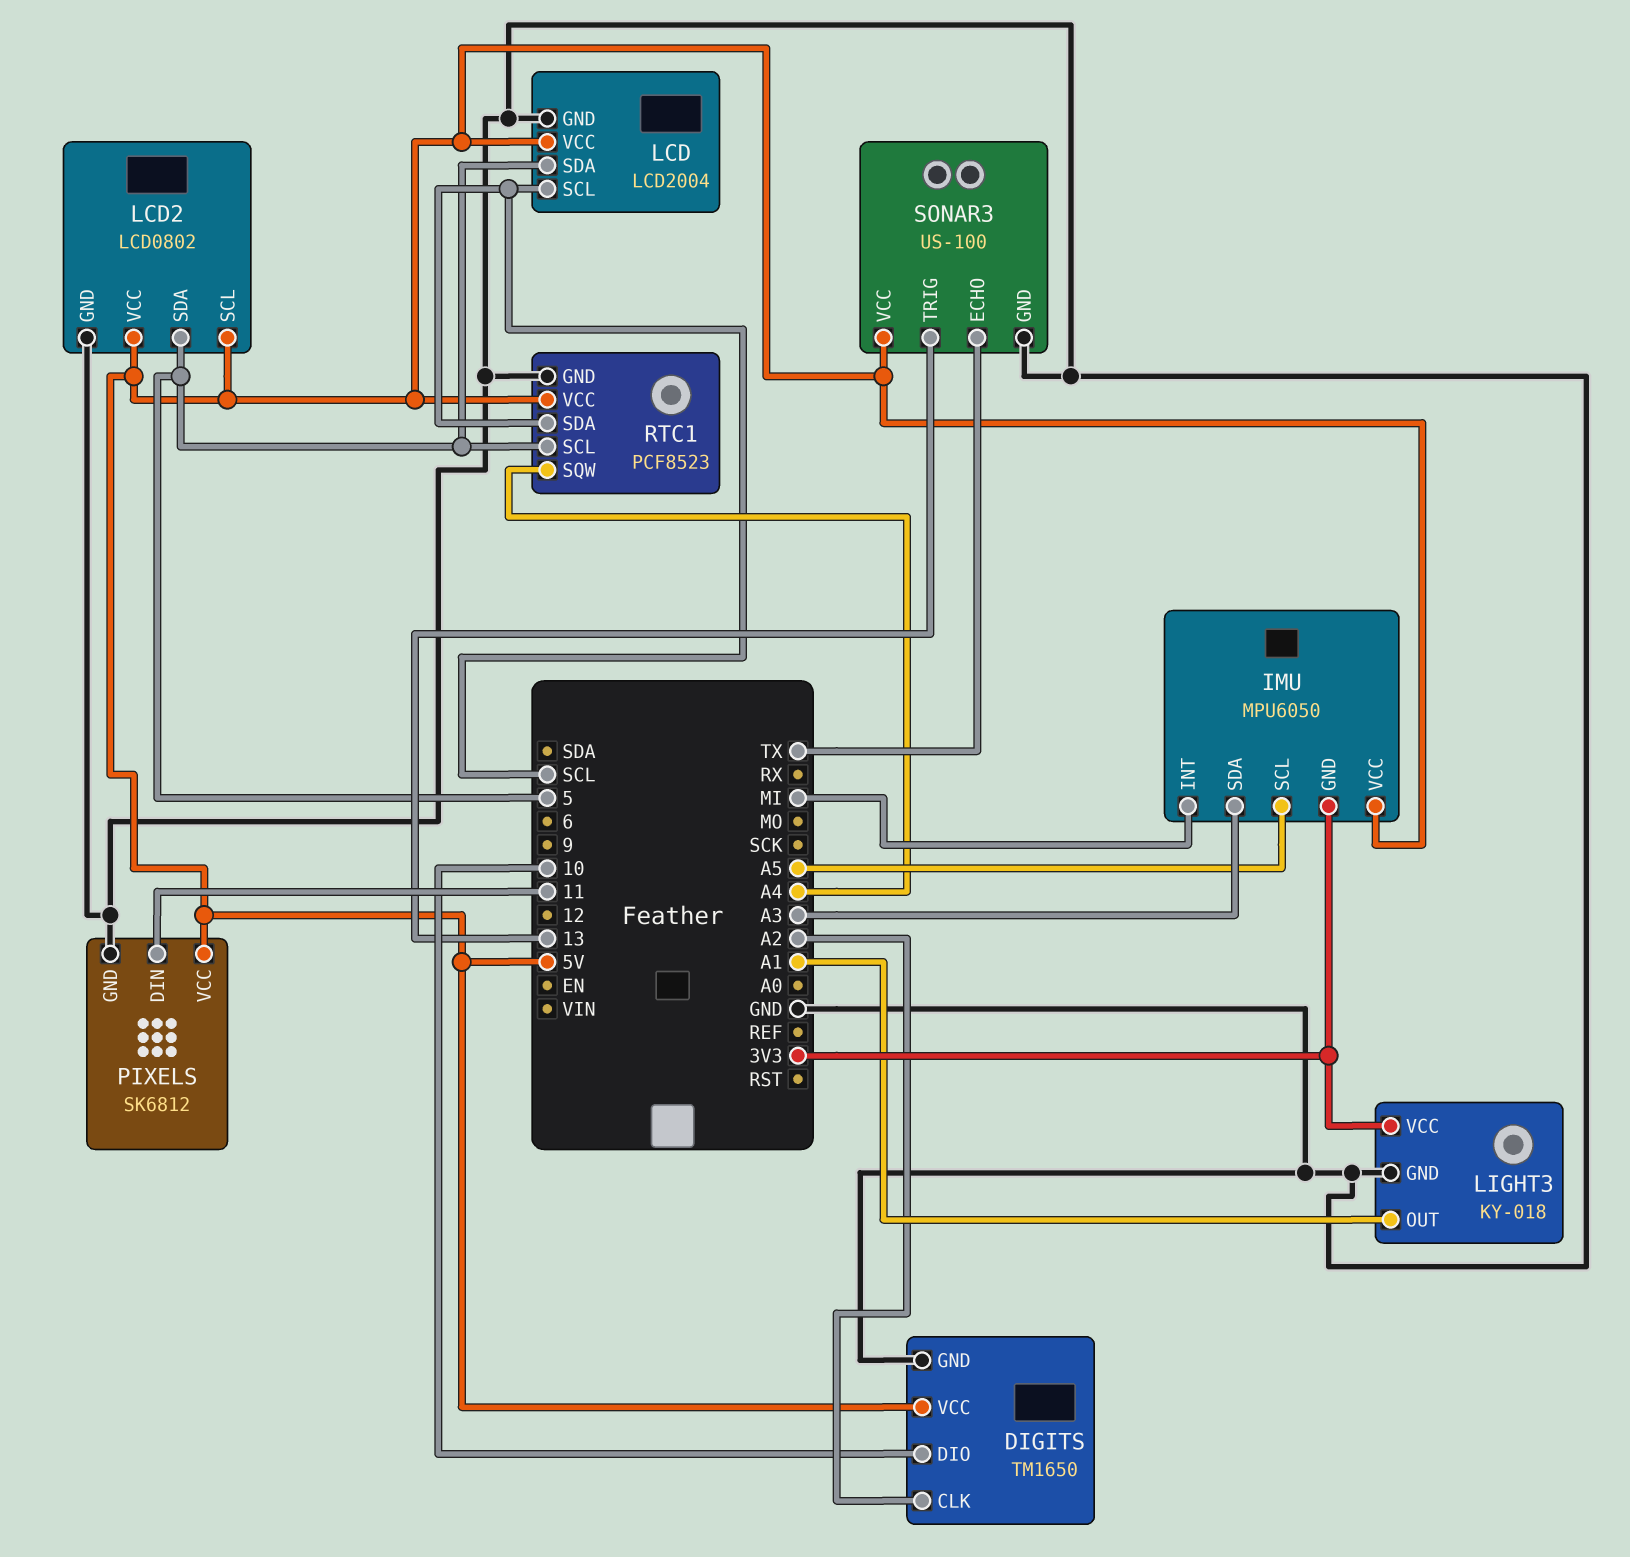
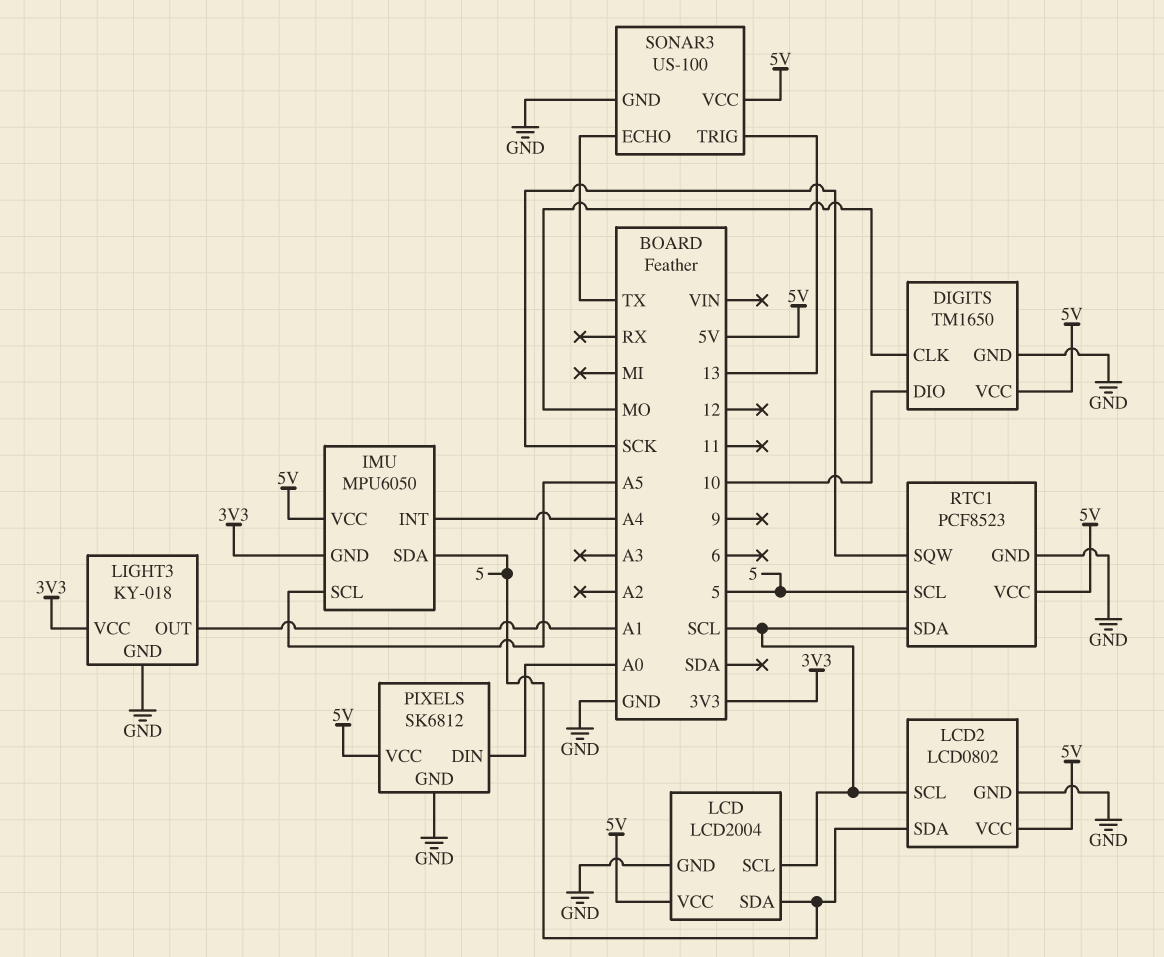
DIGITS pin CLK: A2 -> MO
IMU pin INT: MI -> A4
IMU pin SDA: A3 -> 5
LCD2 pin SCL: 5V -> SCL
PIXELS pin DIN: 11 -> A0
RTC1 pin SQW: A4 -> SCK

